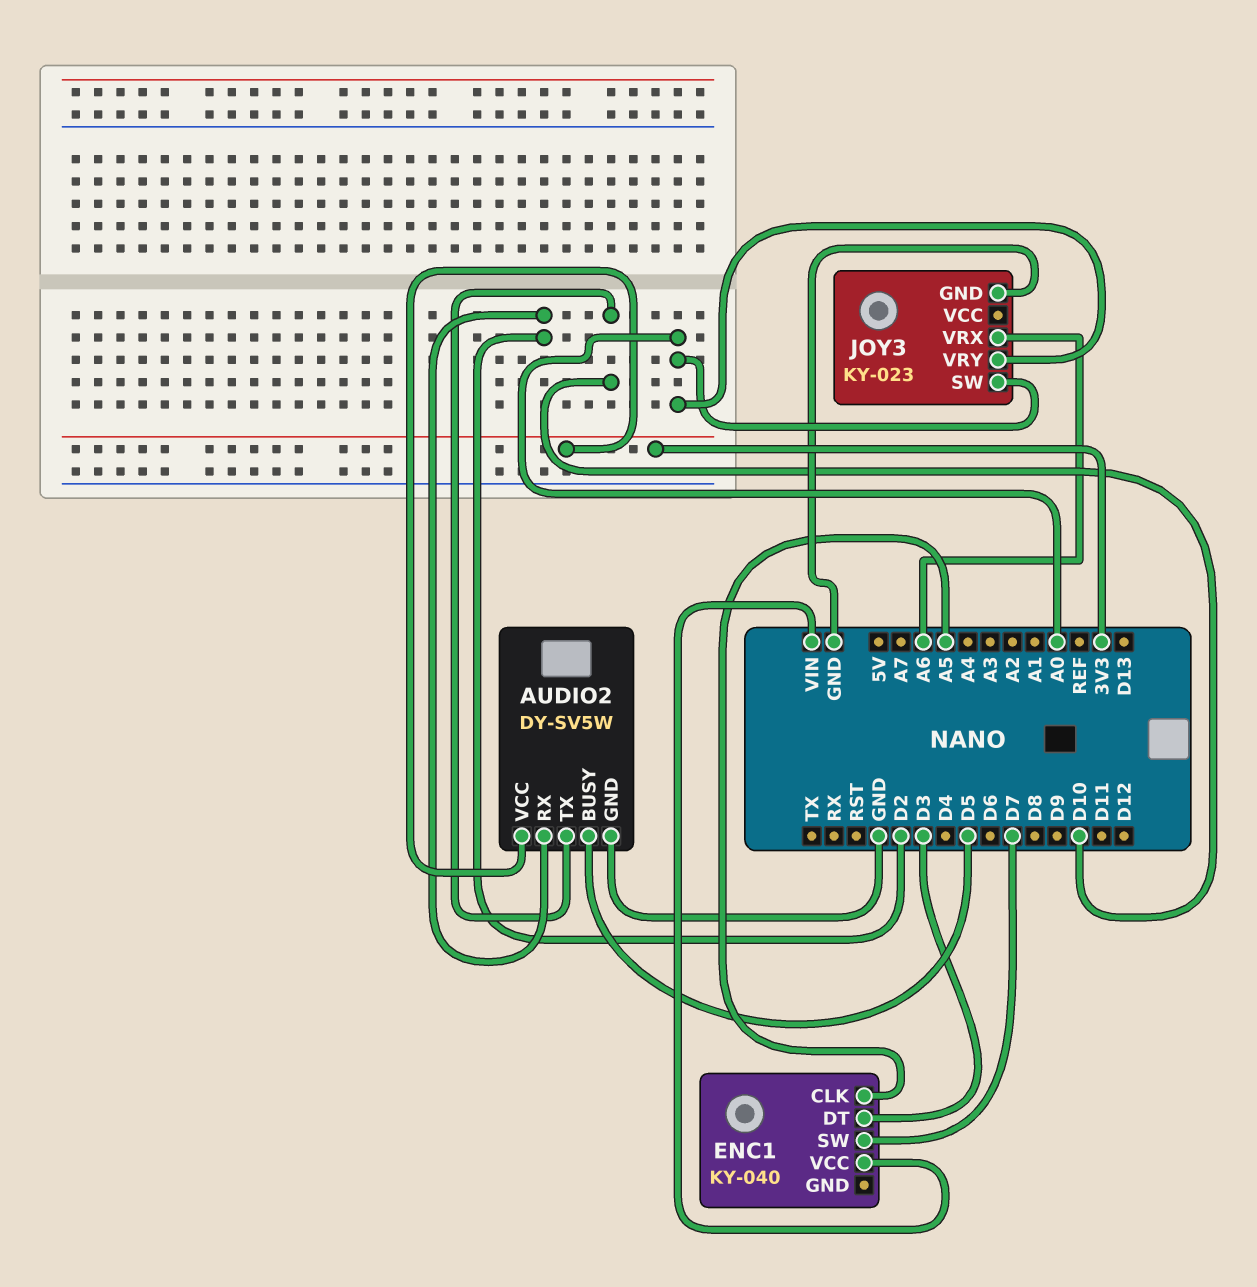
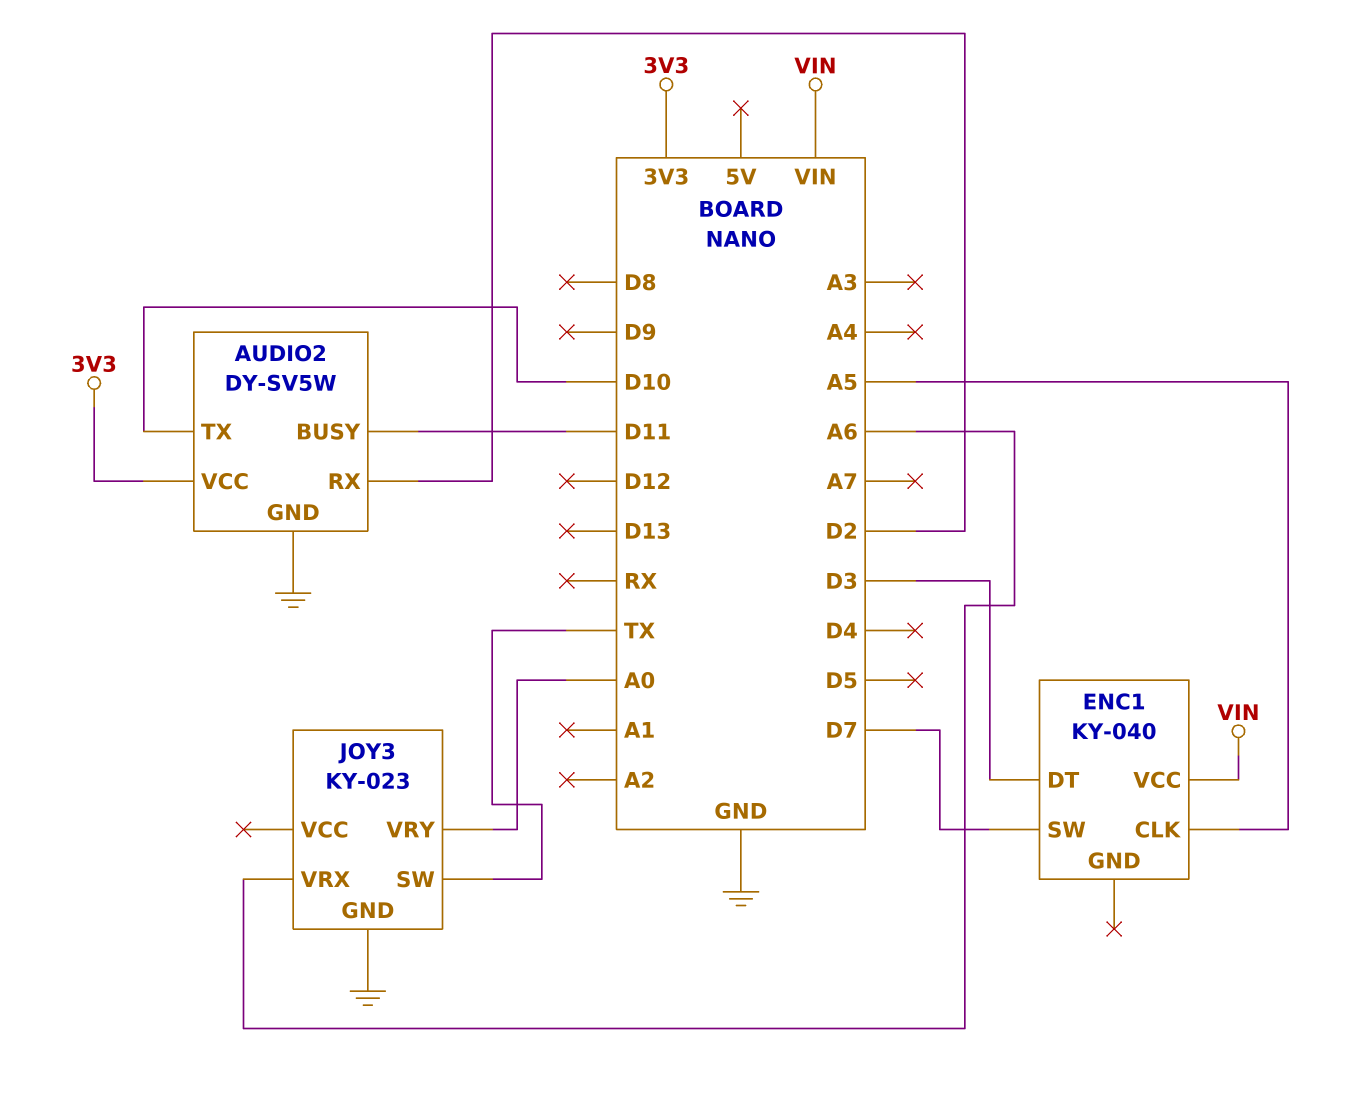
AUDIO2 pin BUSY: D5 -> D11
JOY3 pin SW: A0 -> TX

